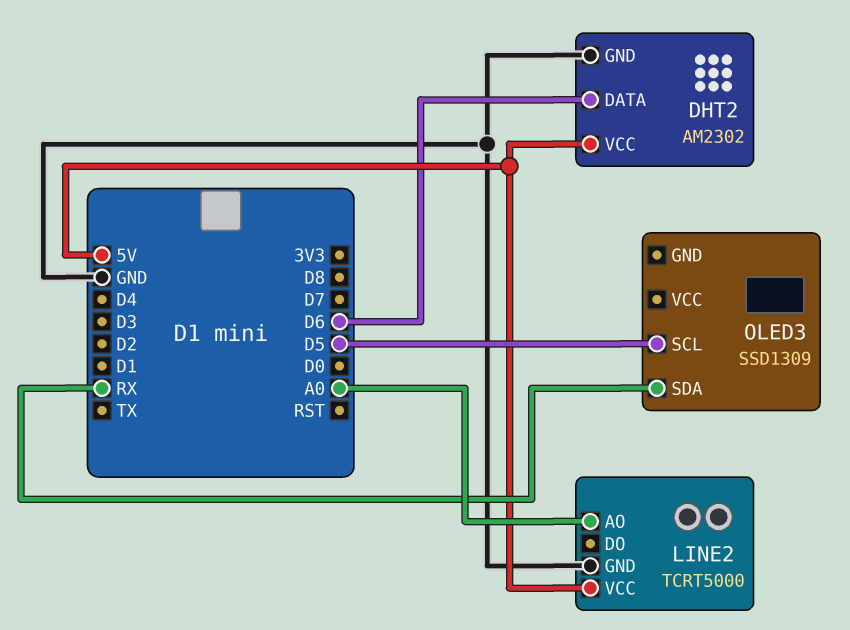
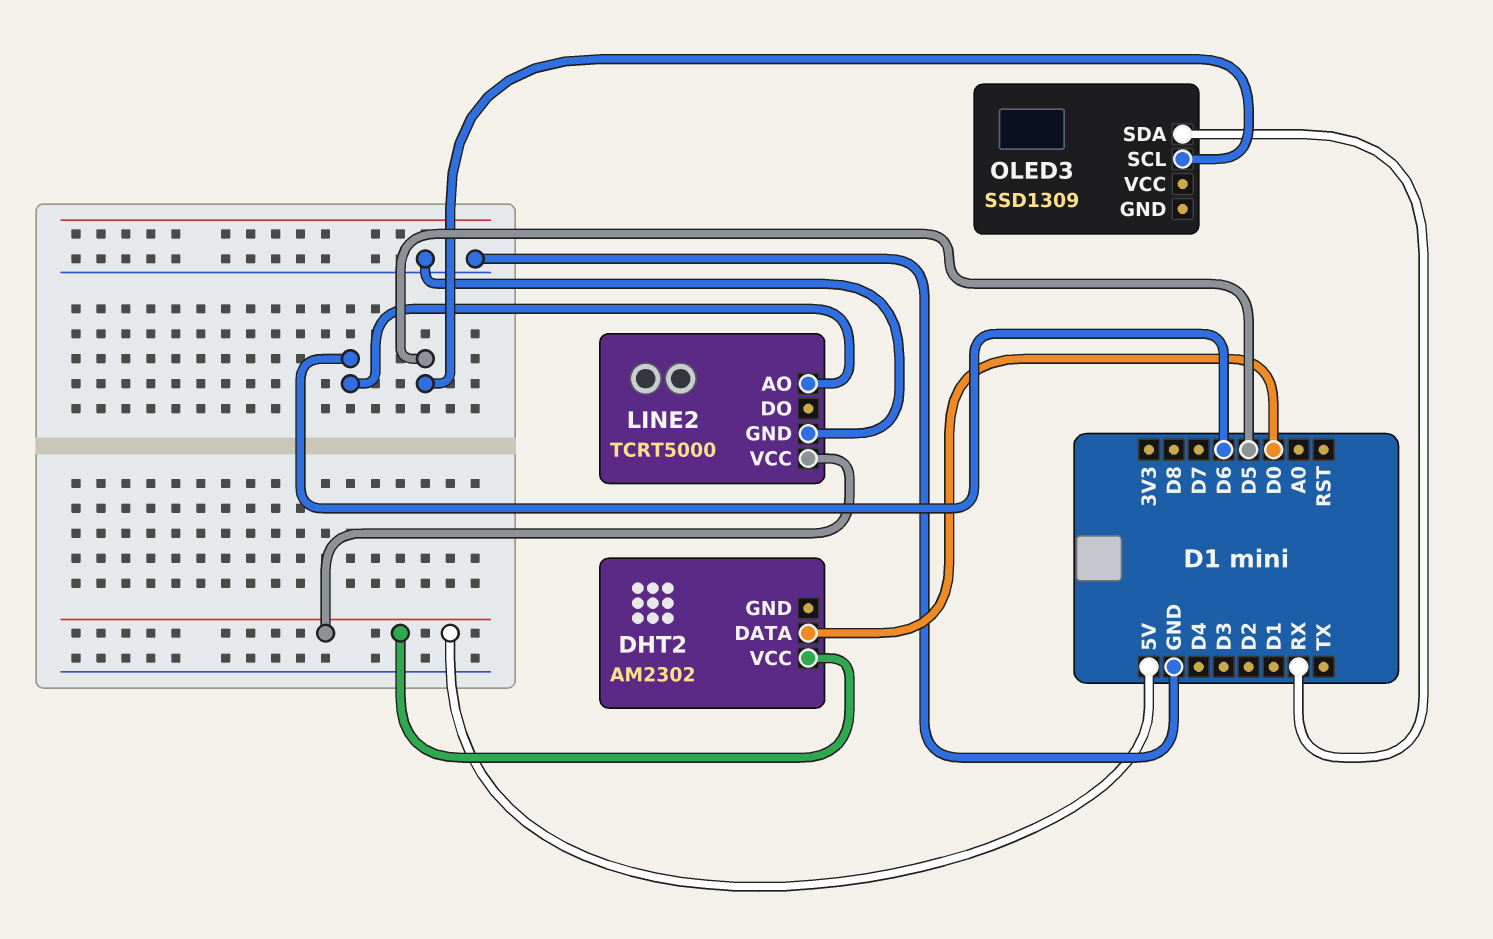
DHT2 pin DATA: D6 -> D0
DHT2 pin GND: GND -> none
LINE2 pin AO: A0 -> D6

